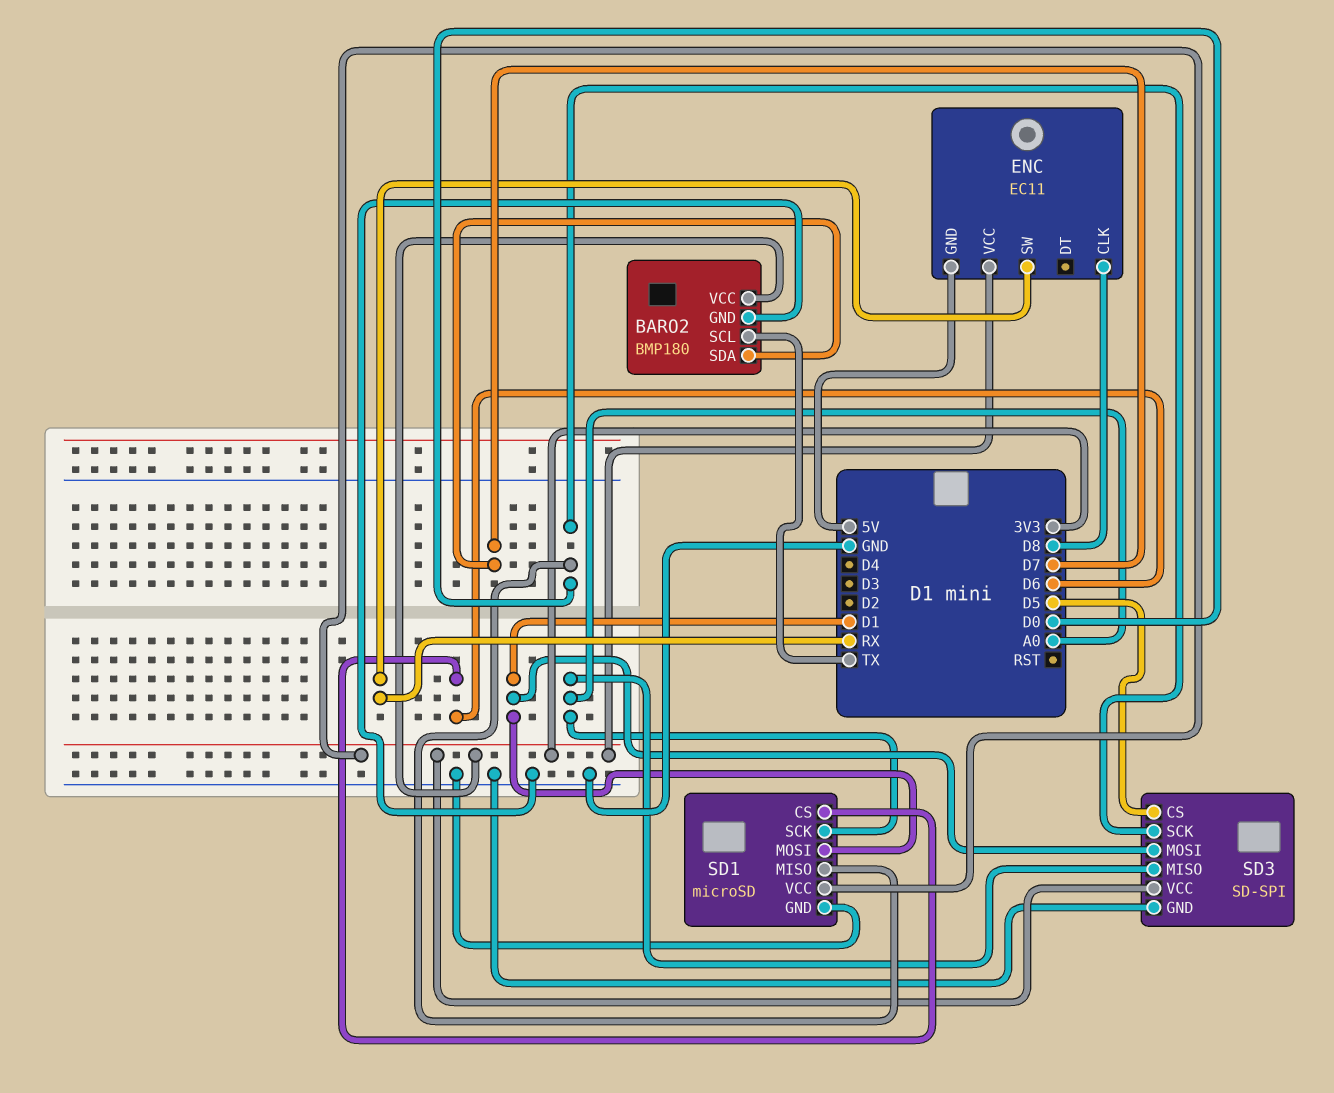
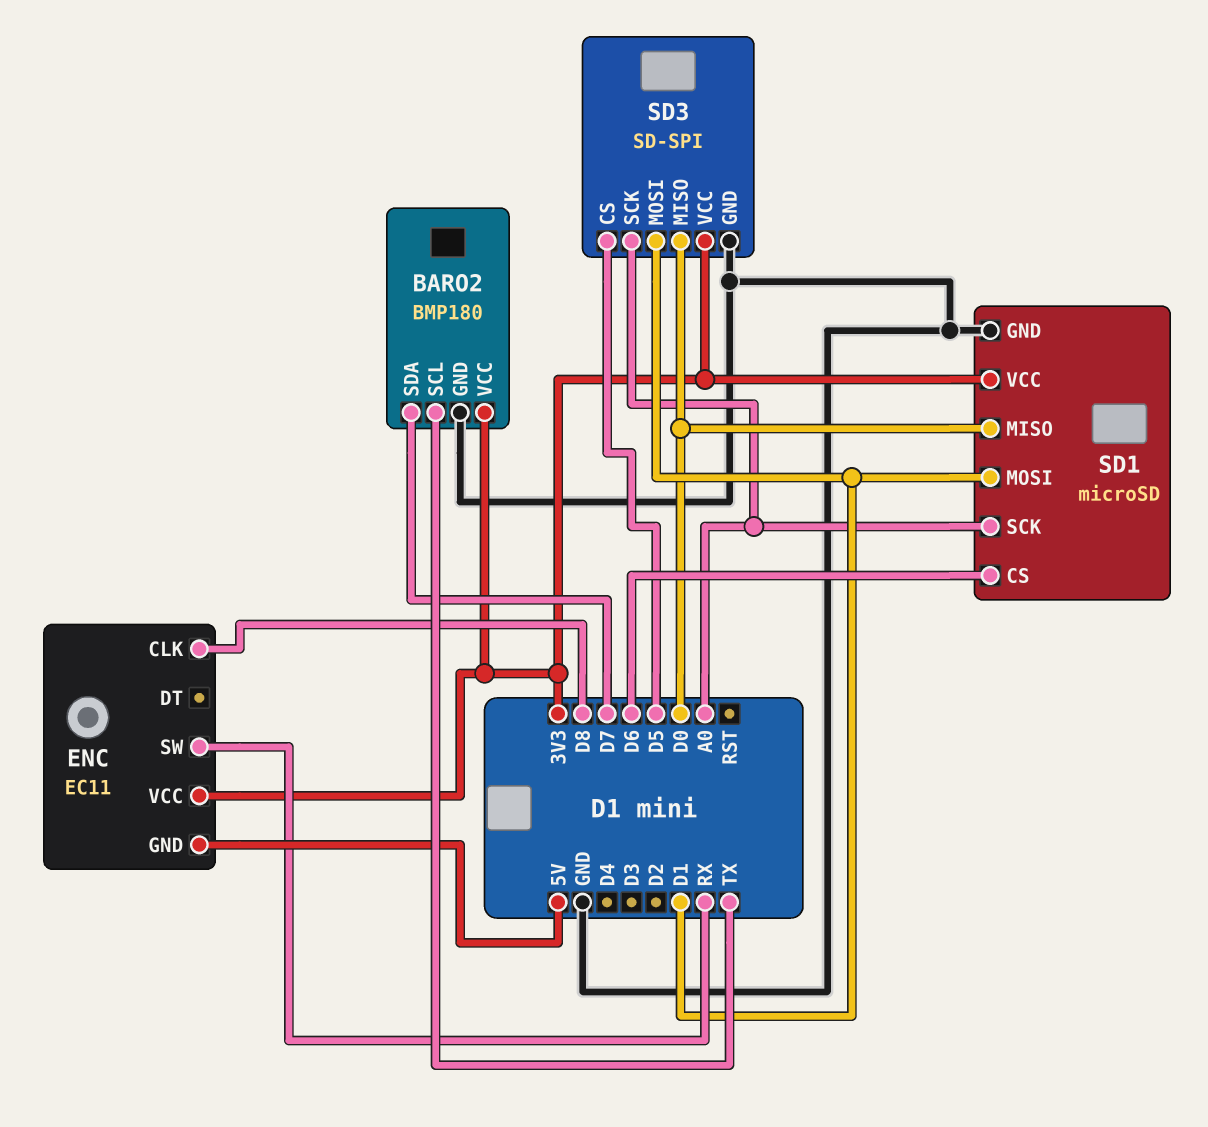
SD3 pin MISO: A0 -> D0
SD3 pin SCK: D0 -> A0

